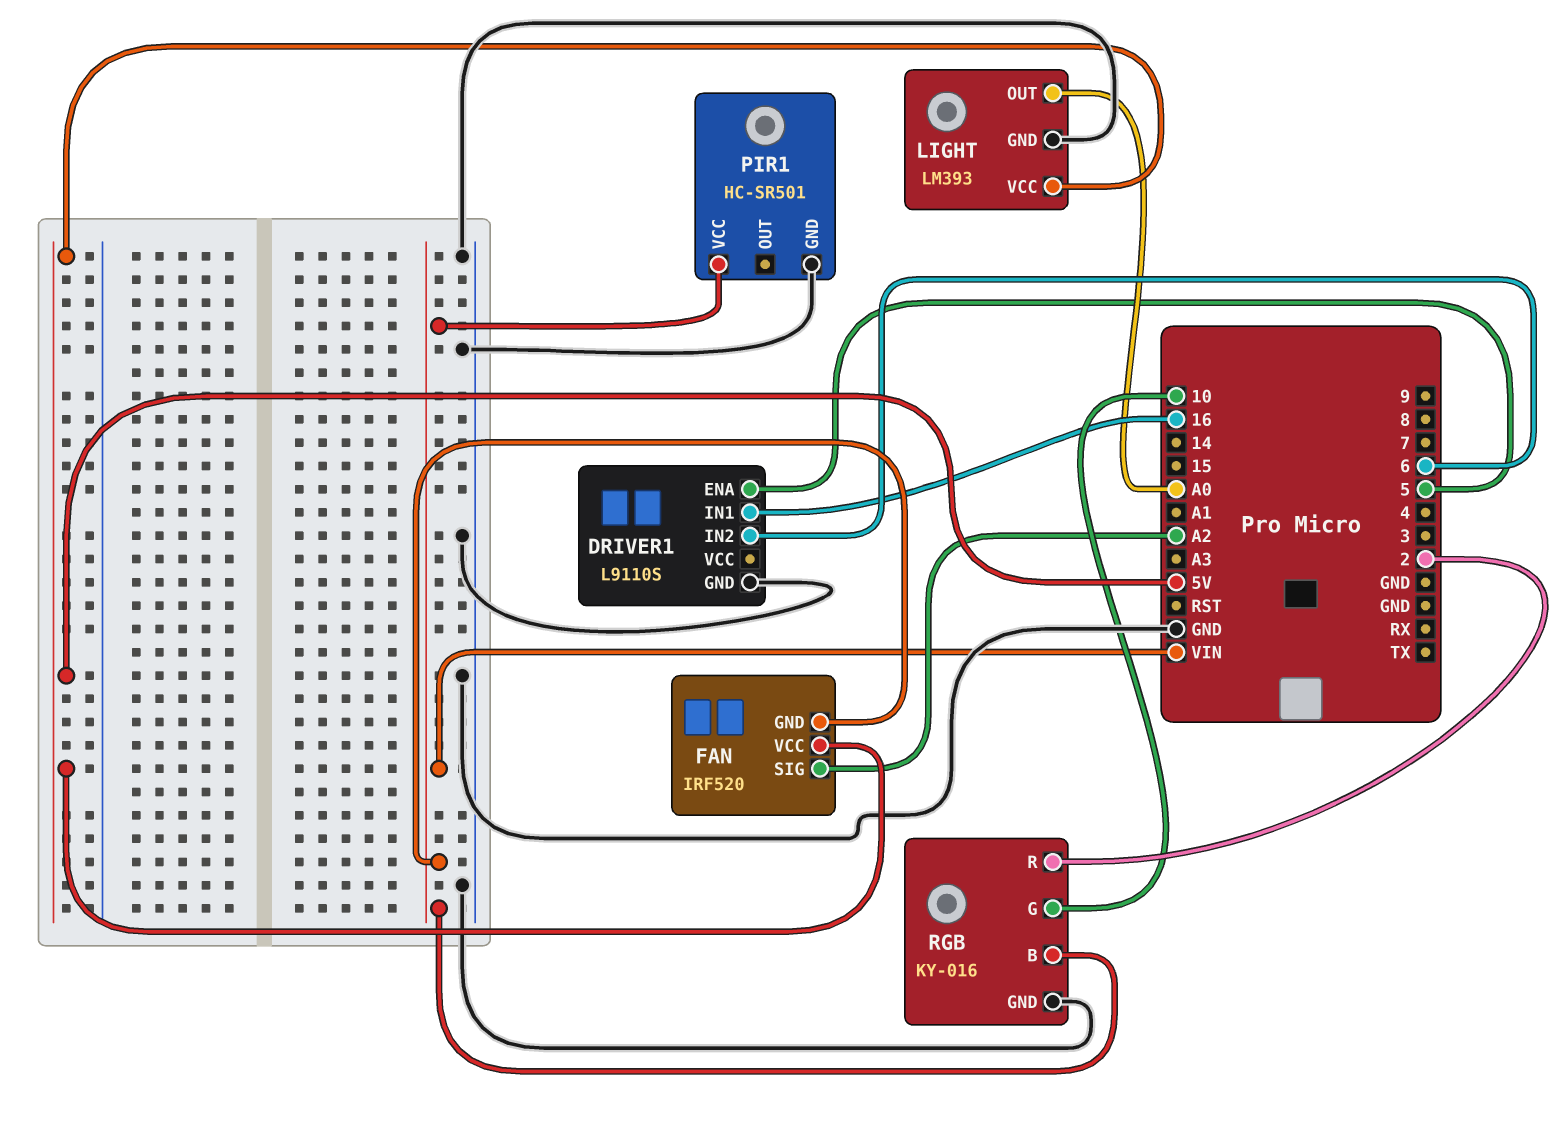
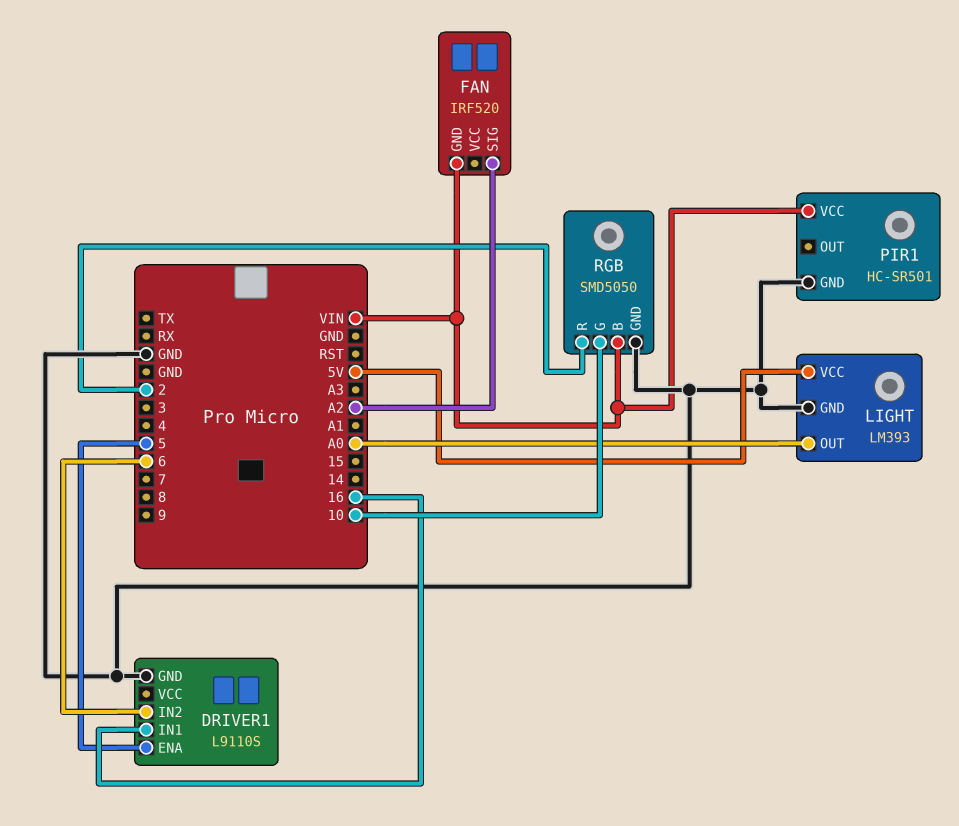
FAN pin VCC: 5V -> none
RGB: KY-016 -> SMD5050

